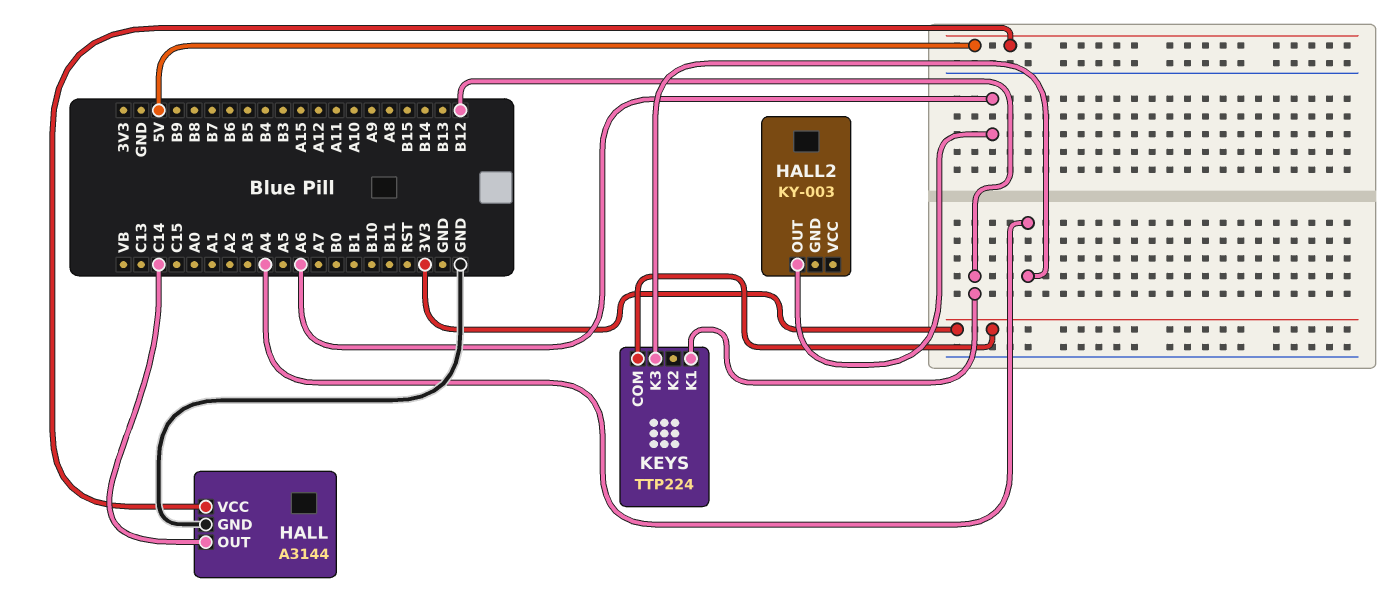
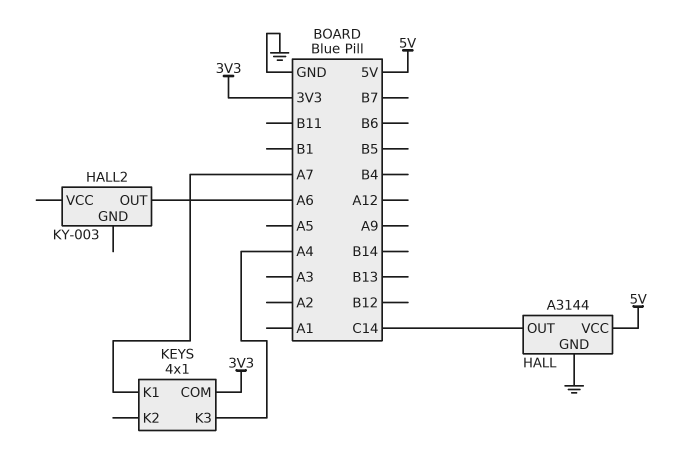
KEYS: TTP224 -> 4x1
KEYS pin K1: B12 -> A7

